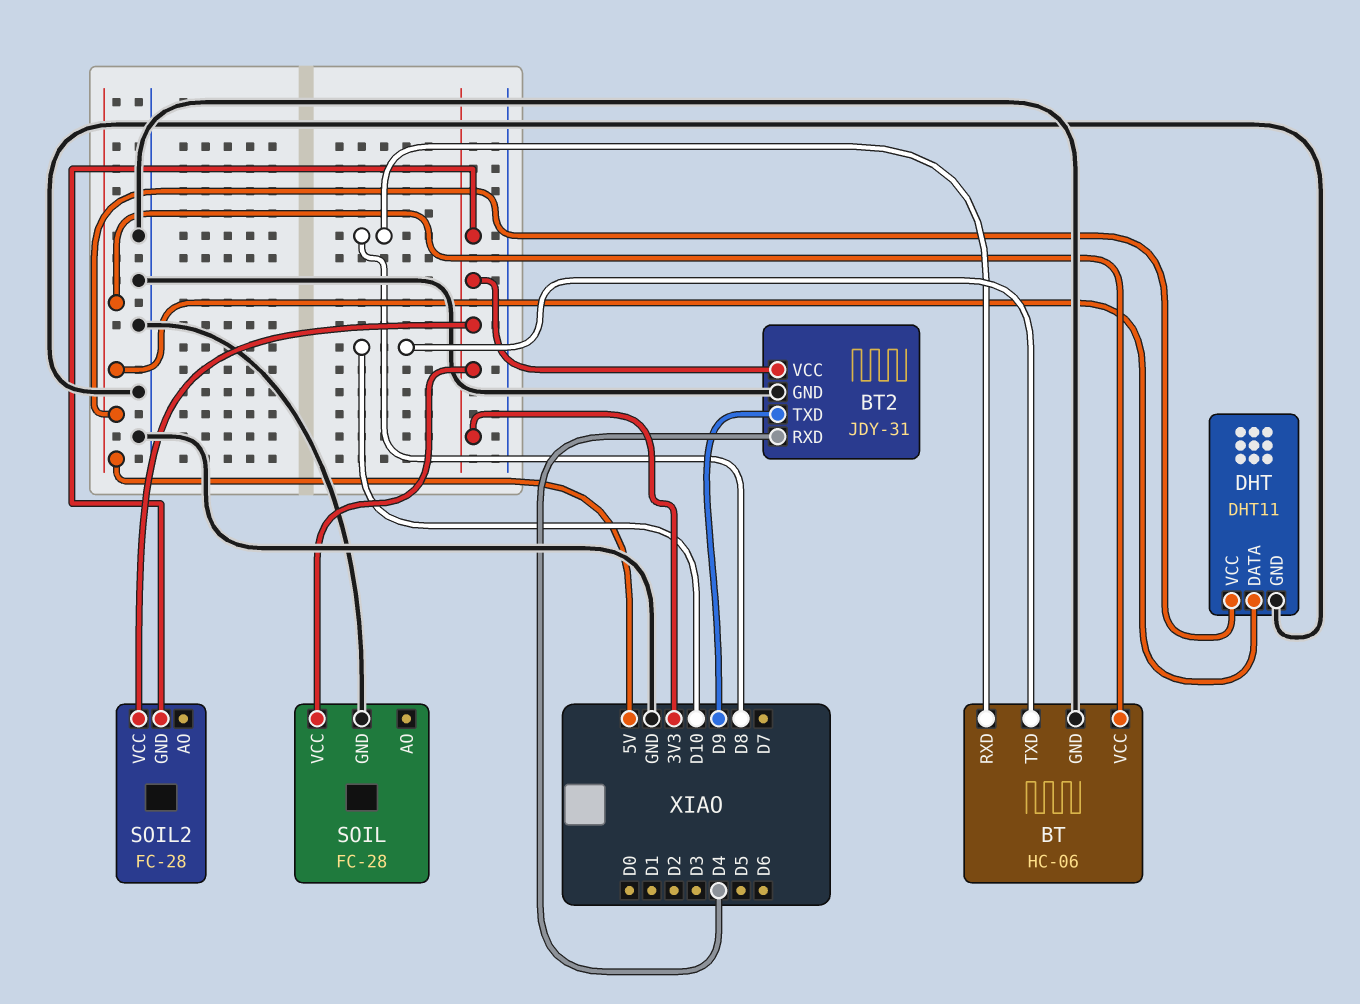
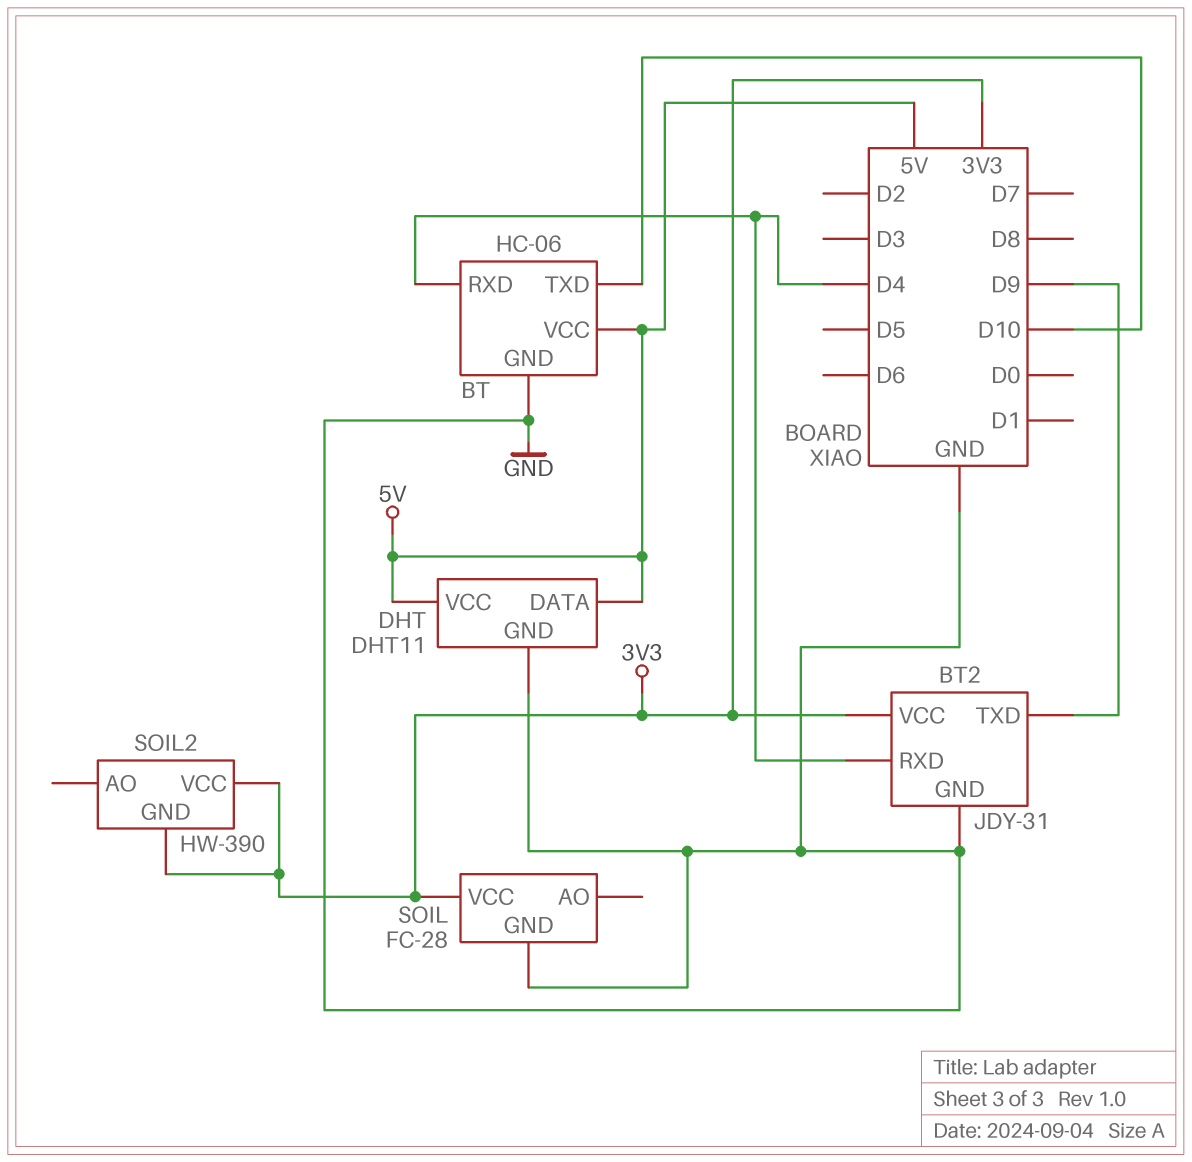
BT pin RXD: D8 -> D4
SOIL2: FC-28 -> HW-390

